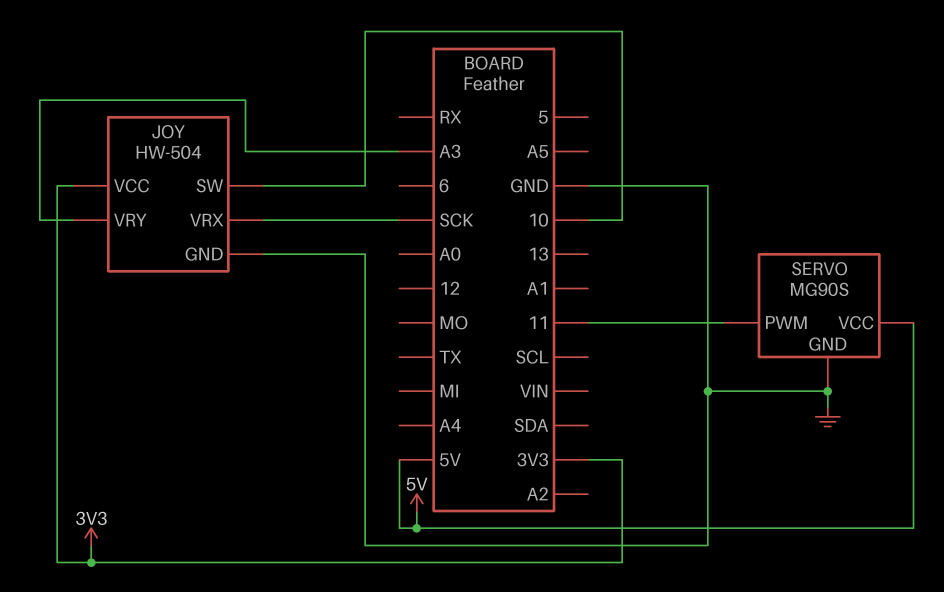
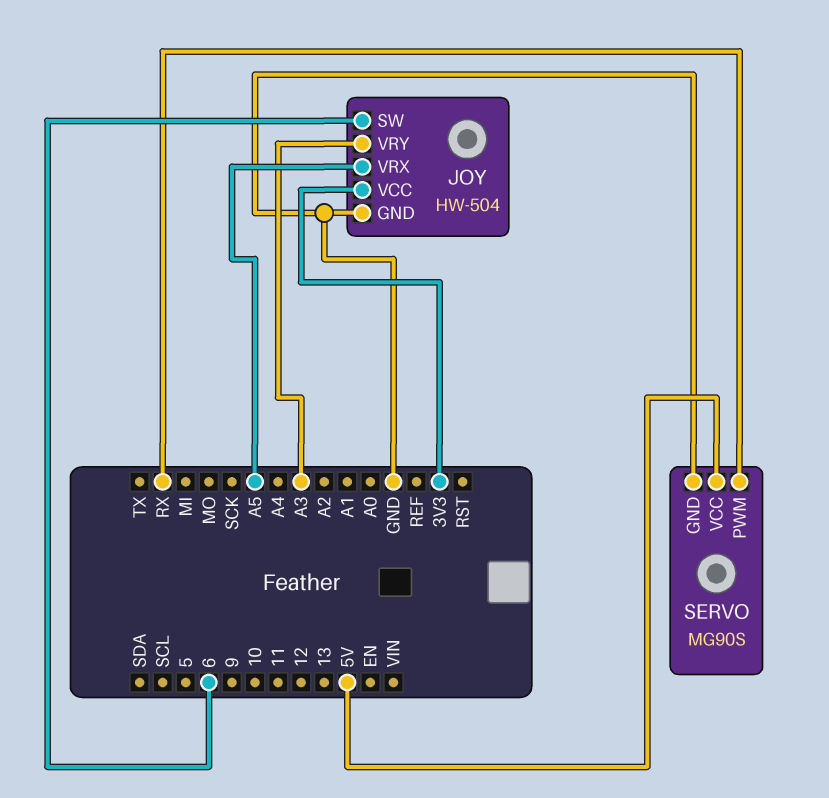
JOY pin SW: 10 -> 6
JOY pin VRX: SCK -> A5
SERVO pin PWM: 11 -> RX

